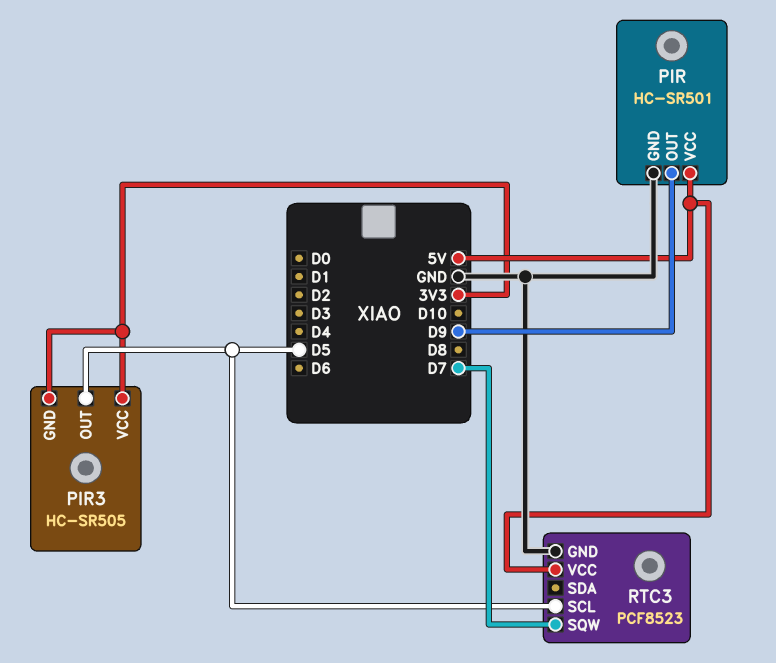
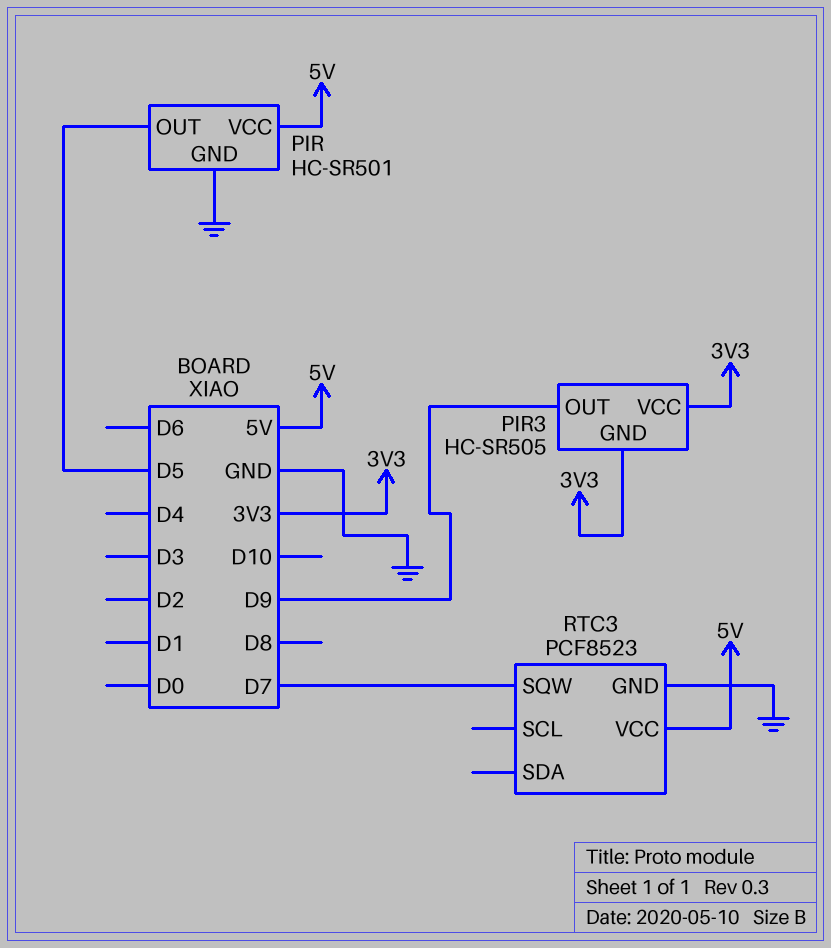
PIR pin OUT: D9 -> D5
PIR3 pin OUT: D5 -> D9
RTC3 pin SCL: D5 -> none

